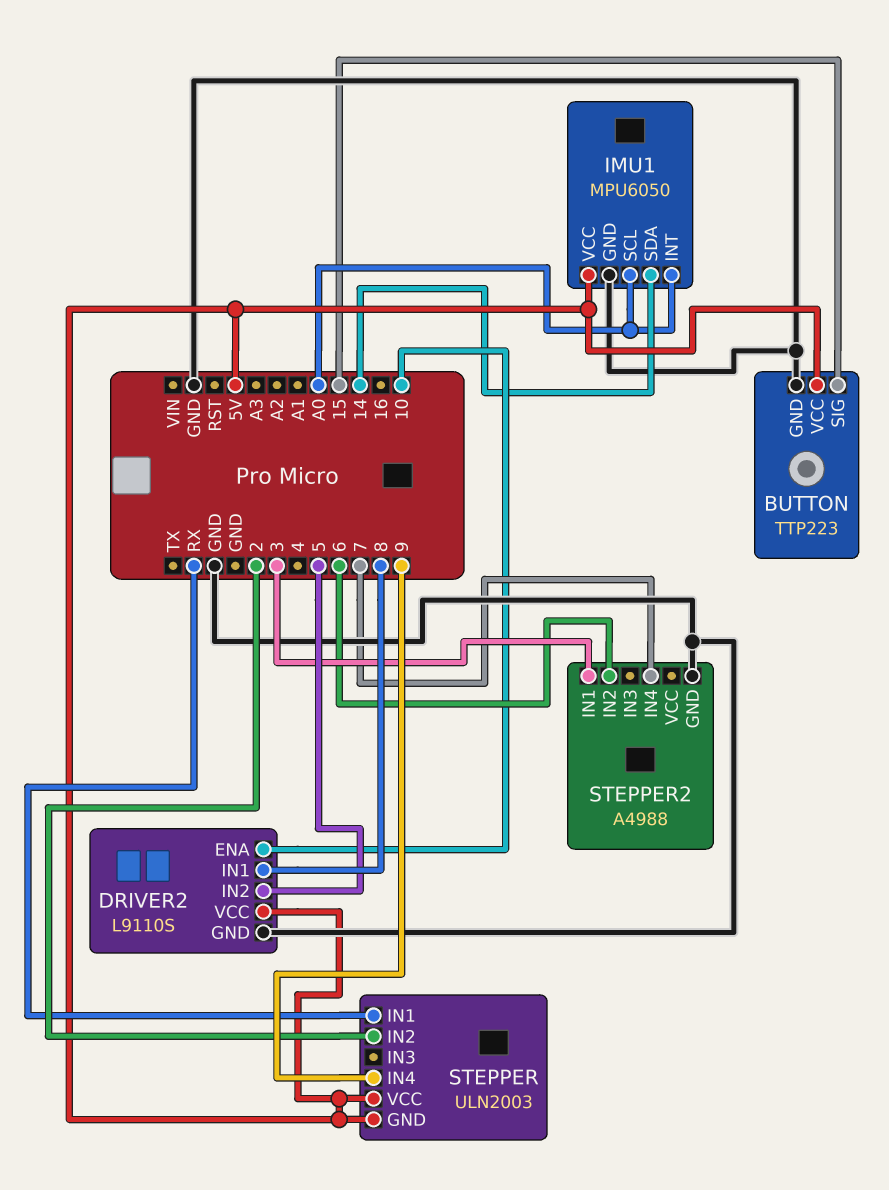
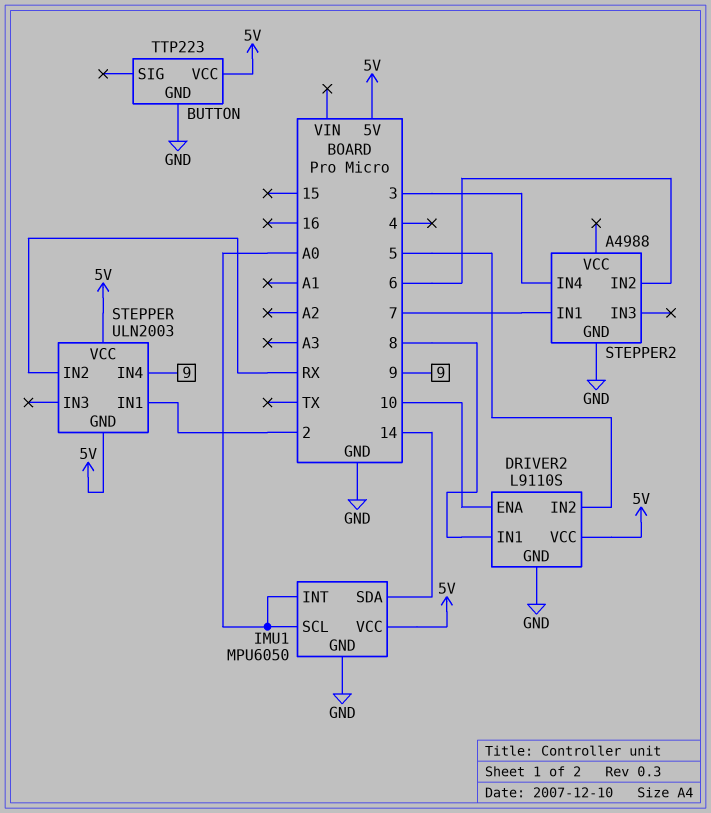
BUTTON pin SIG: 15 -> none
STEPPER pin IN1: RX -> 2
STEPPER pin IN2: 2 -> RX
STEPPER2 pin IN1: 3 -> 7
STEPPER2 pin IN4: 7 -> 3

